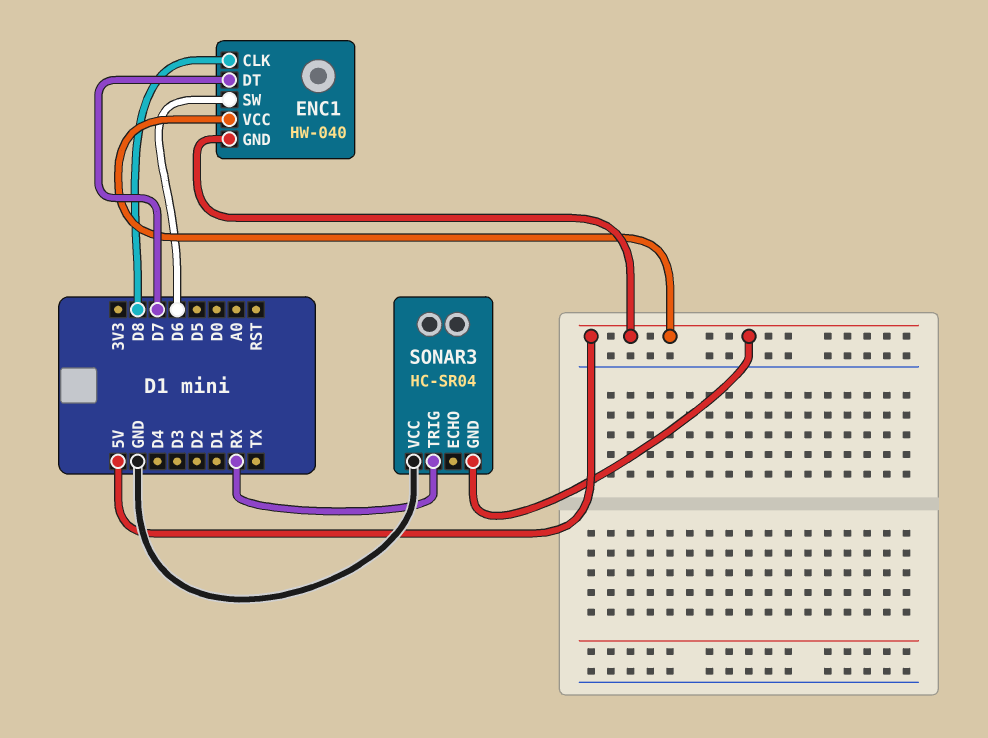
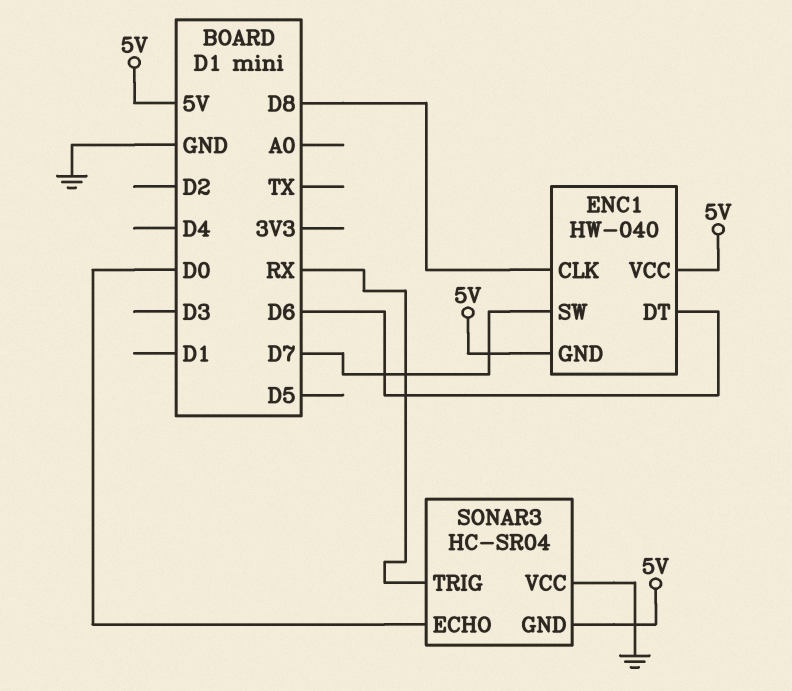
ENC1 pin DT: D7 -> D6
ENC1 pin SW: D6 -> D7
SONAR3 pin ECHO: none -> D0

